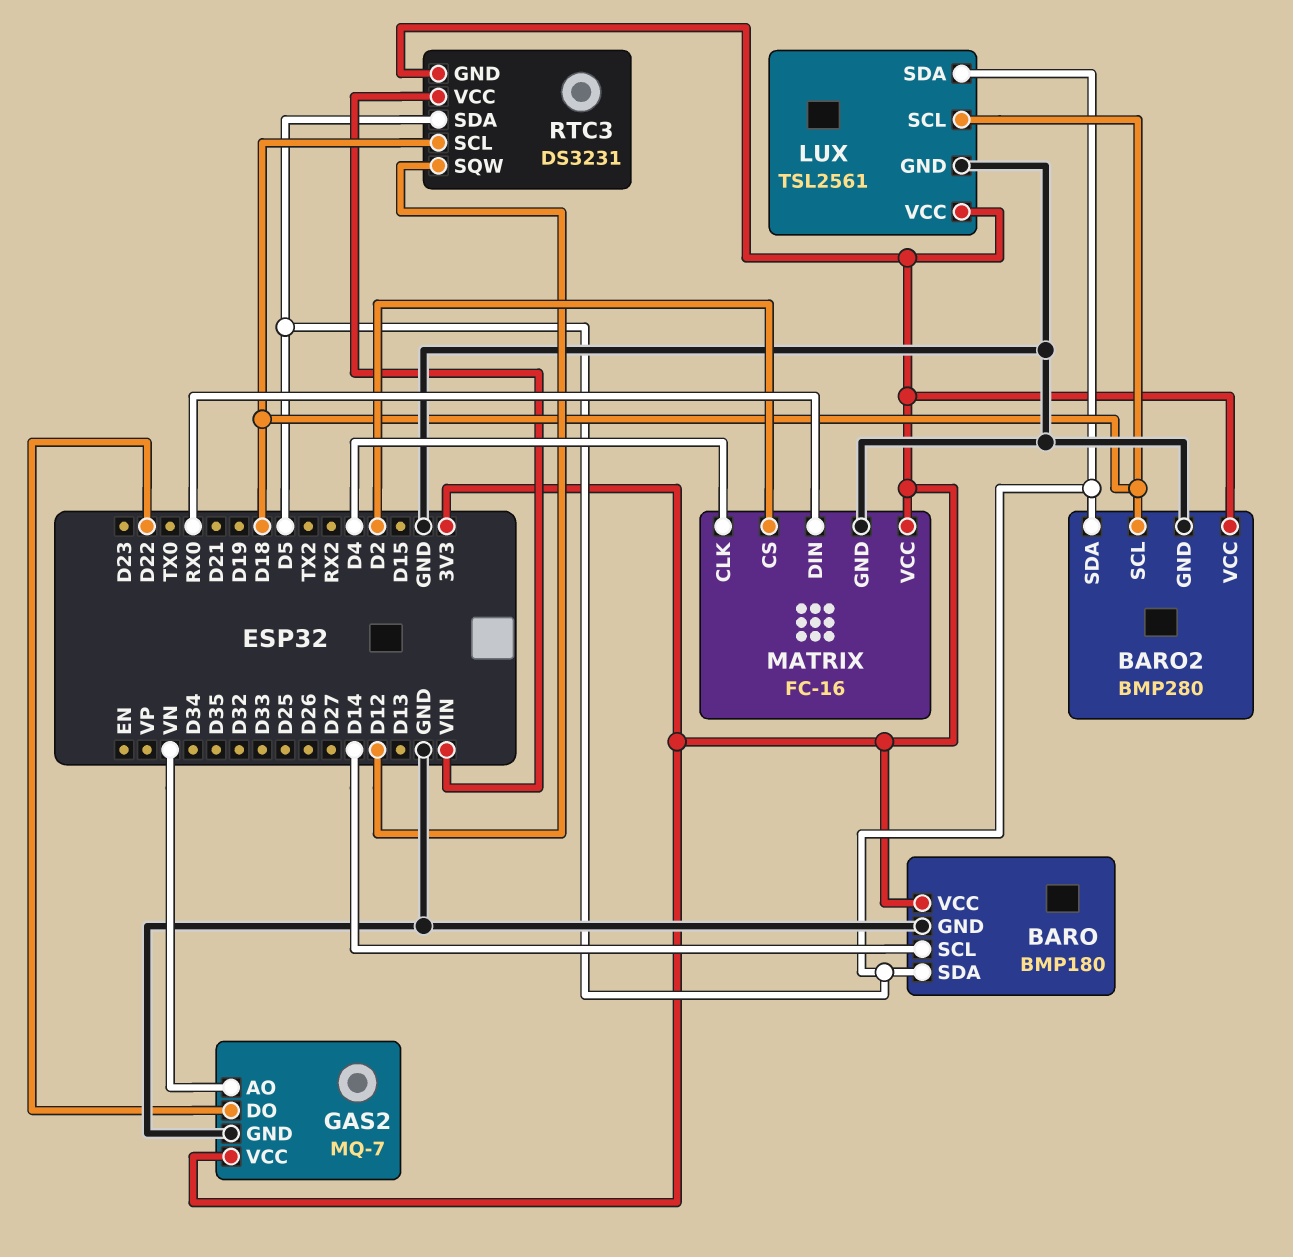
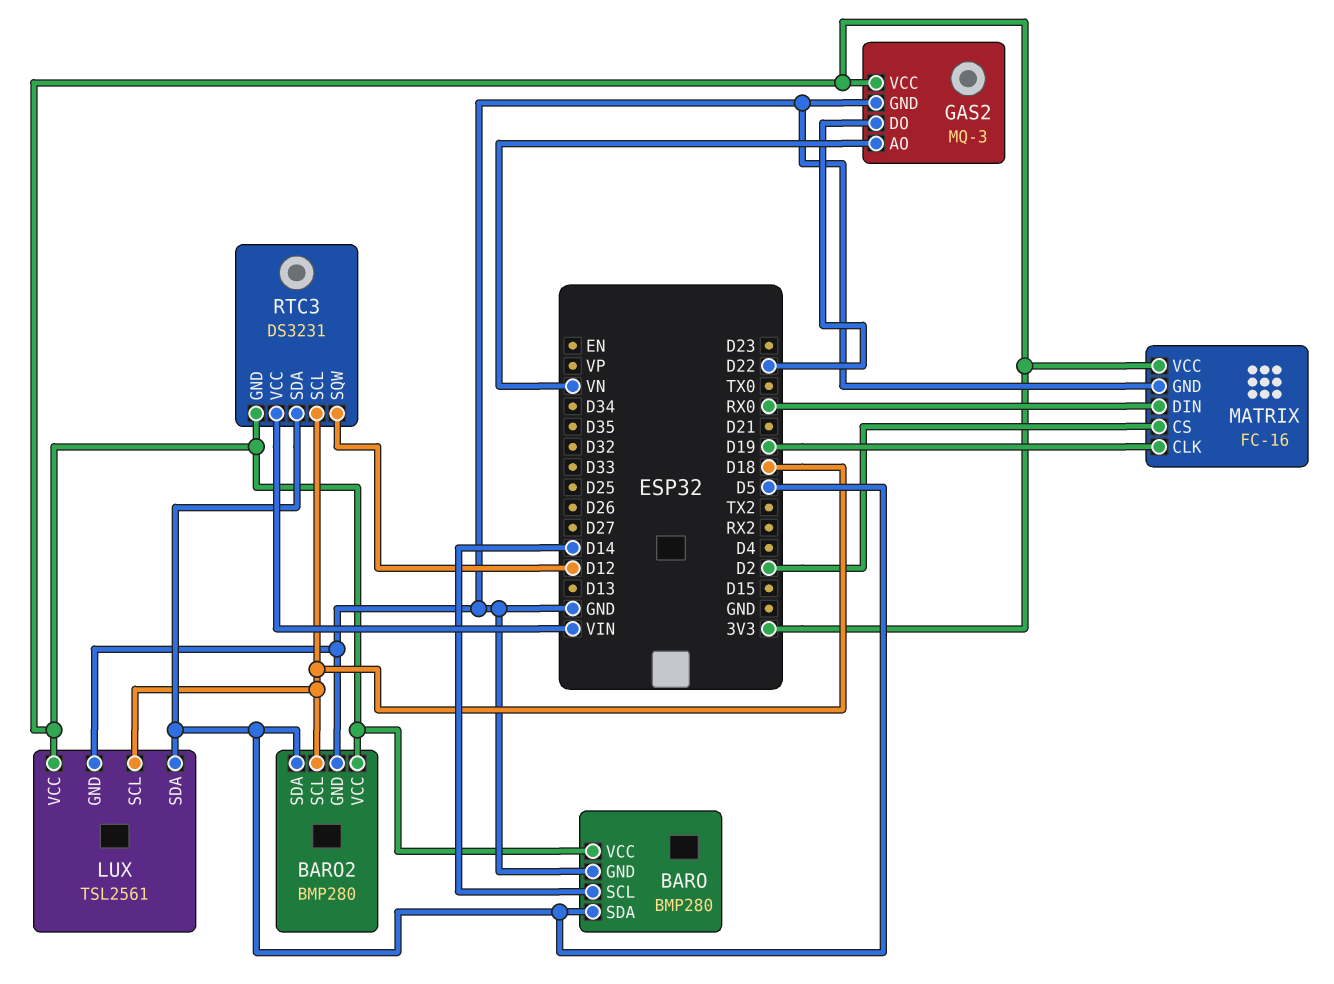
BARO: BMP180 -> BMP280
GAS2: MQ-7 -> MQ-3
MATRIX pin CLK: D4 -> D19

